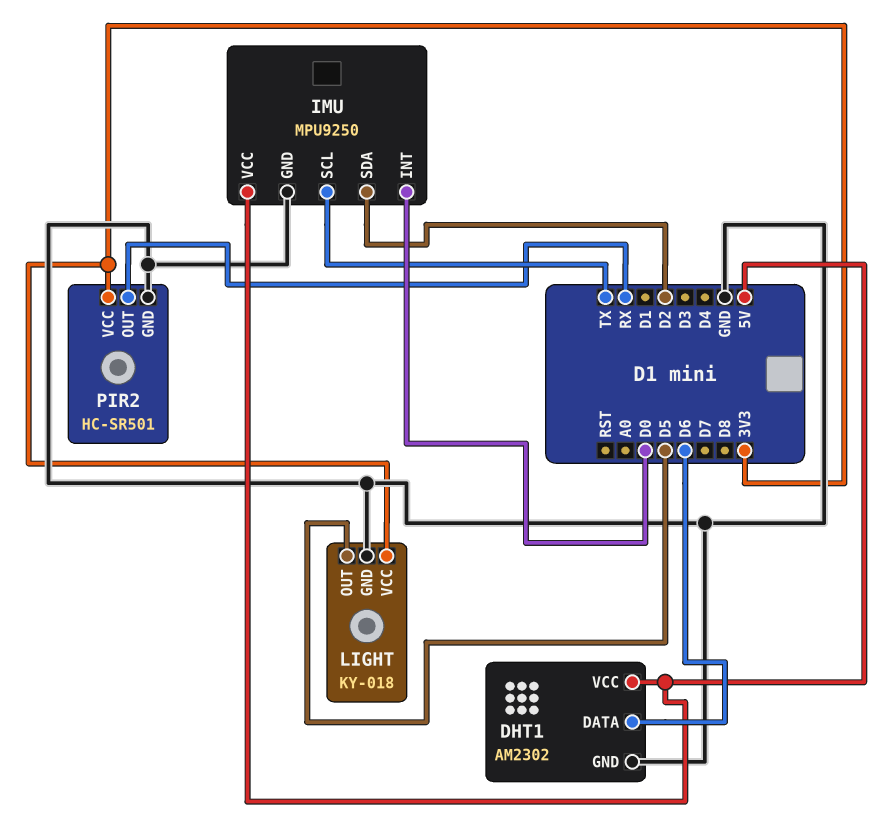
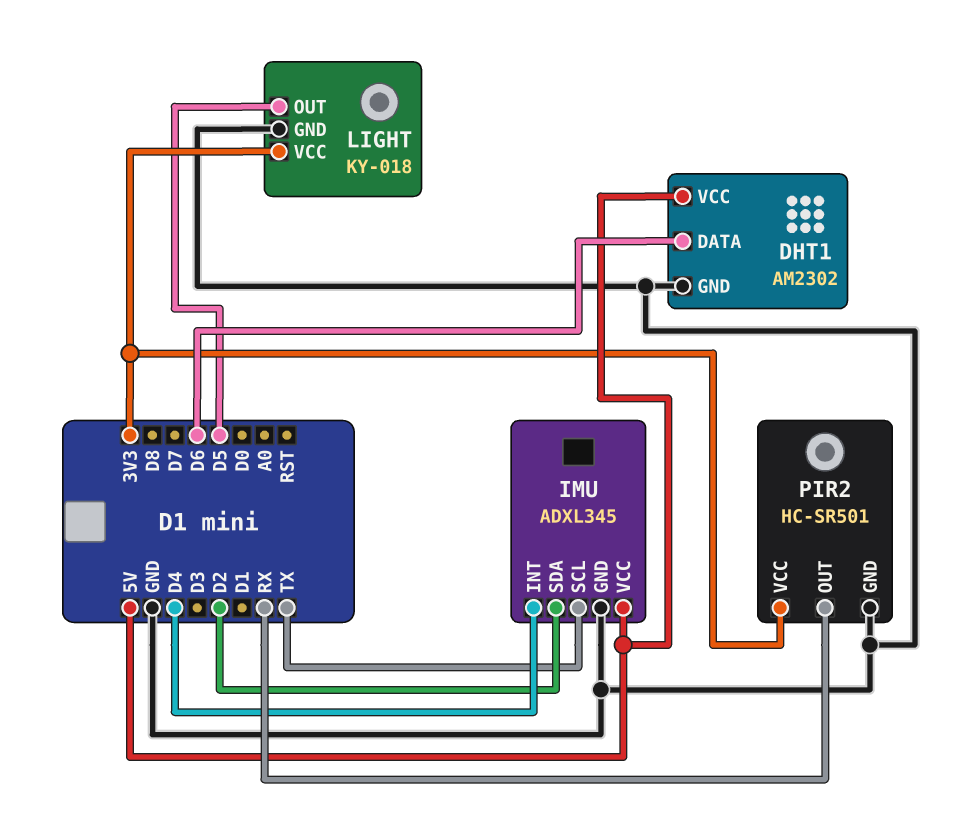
IMU: MPU9250 -> ADXL345
IMU pin INT: D0 -> D4

